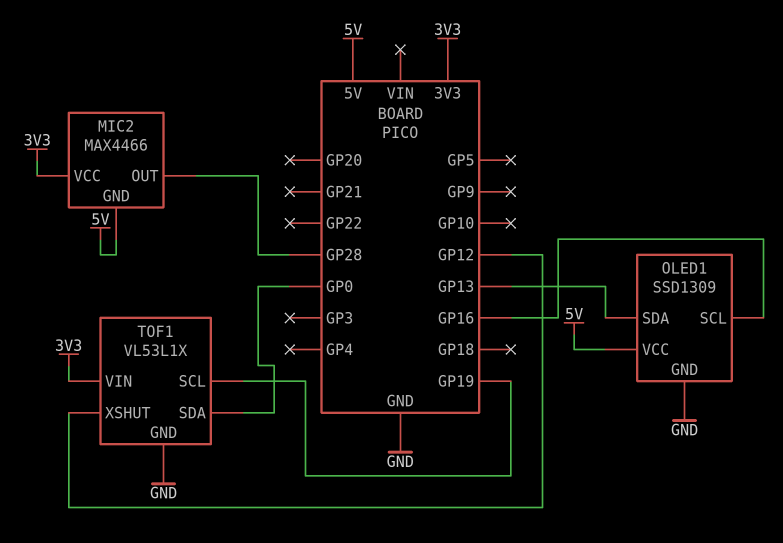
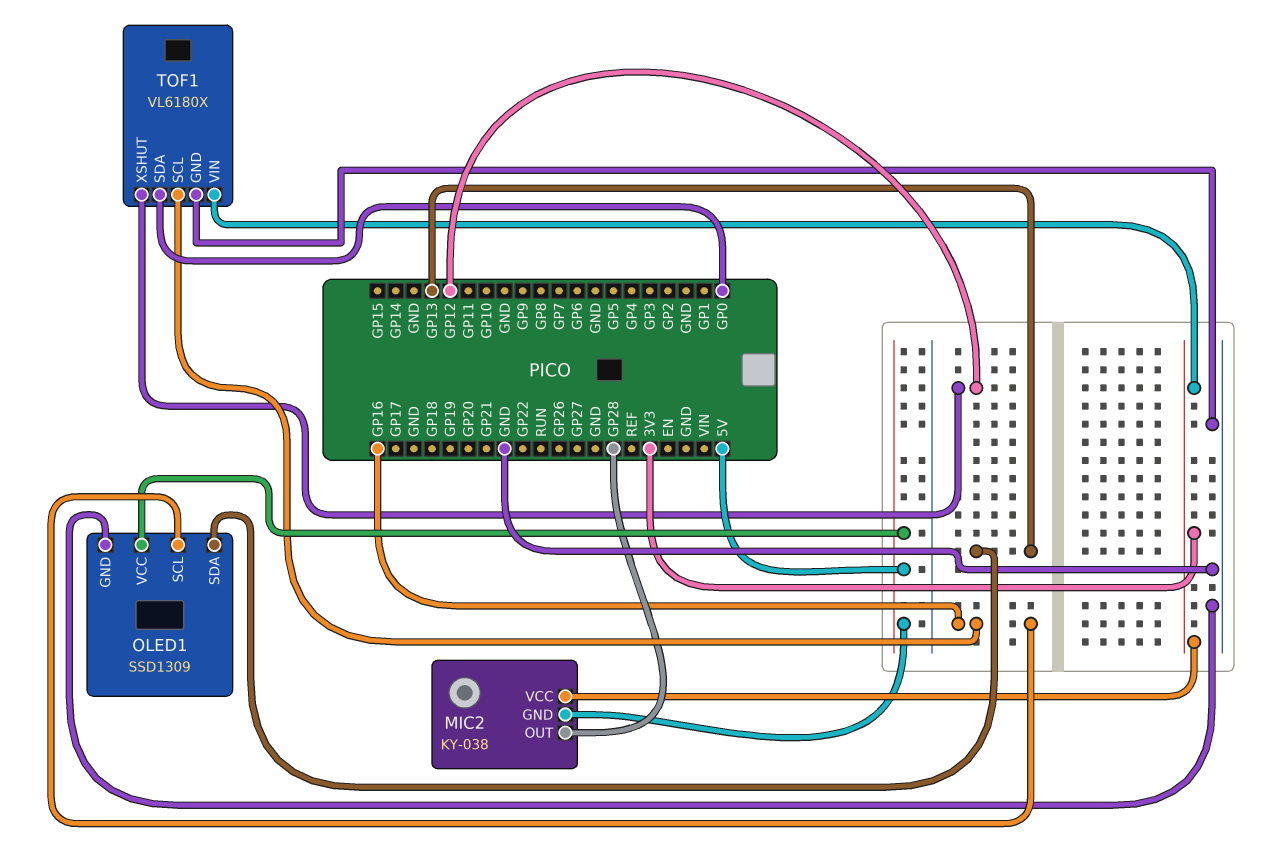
MIC2: MAX4466 -> KY-038
TOF1: VL53L1X -> VL6180X
TOF1 pin SCL: GP19 -> GP16

